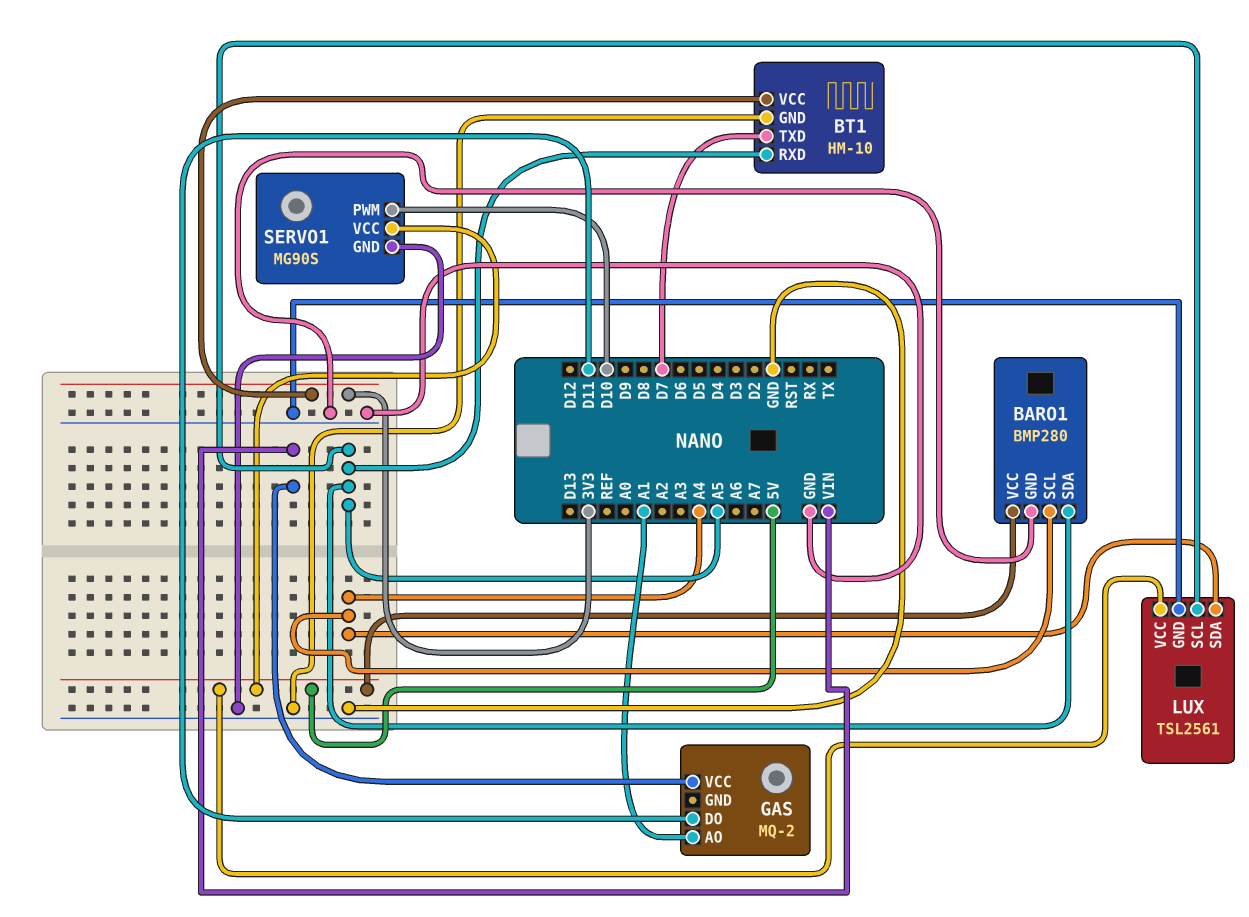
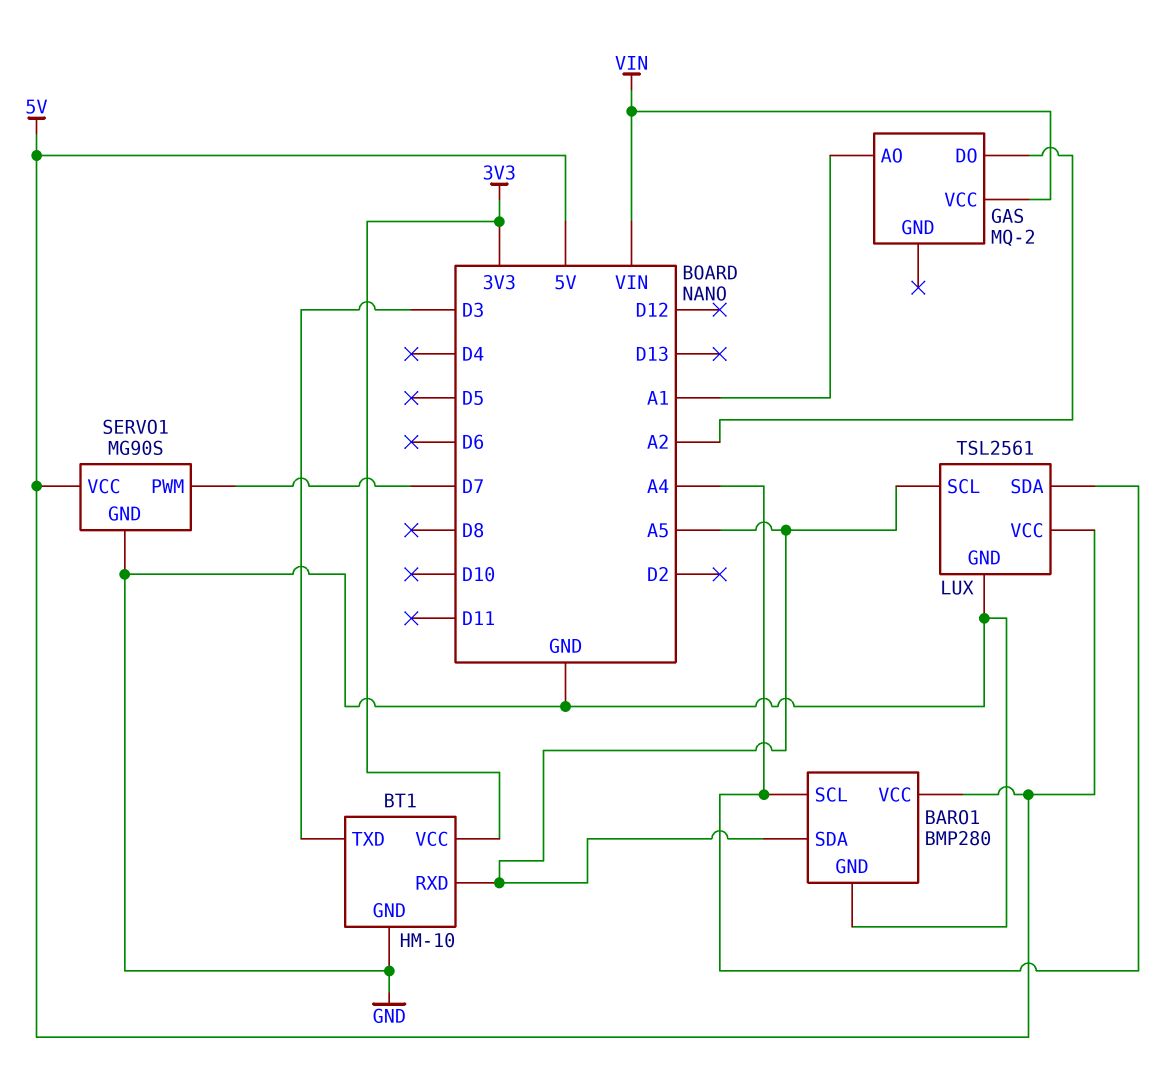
BT1 pin TXD: D7 -> D3
GAS pin DO: D11 -> A2
SERVO1 pin PWM: D10 -> D7

